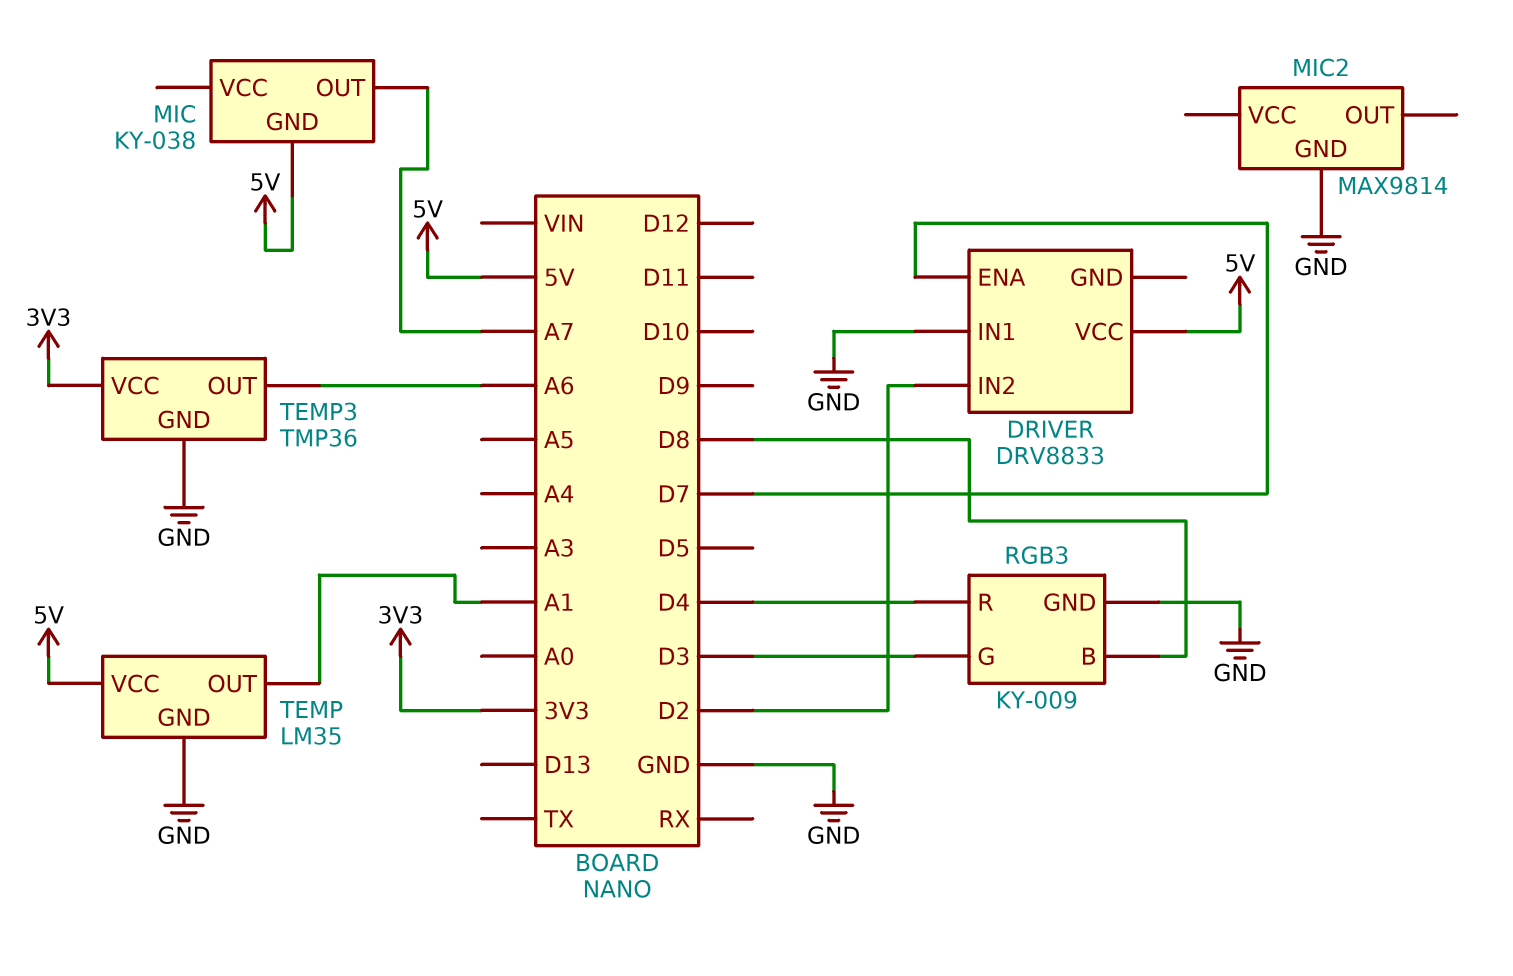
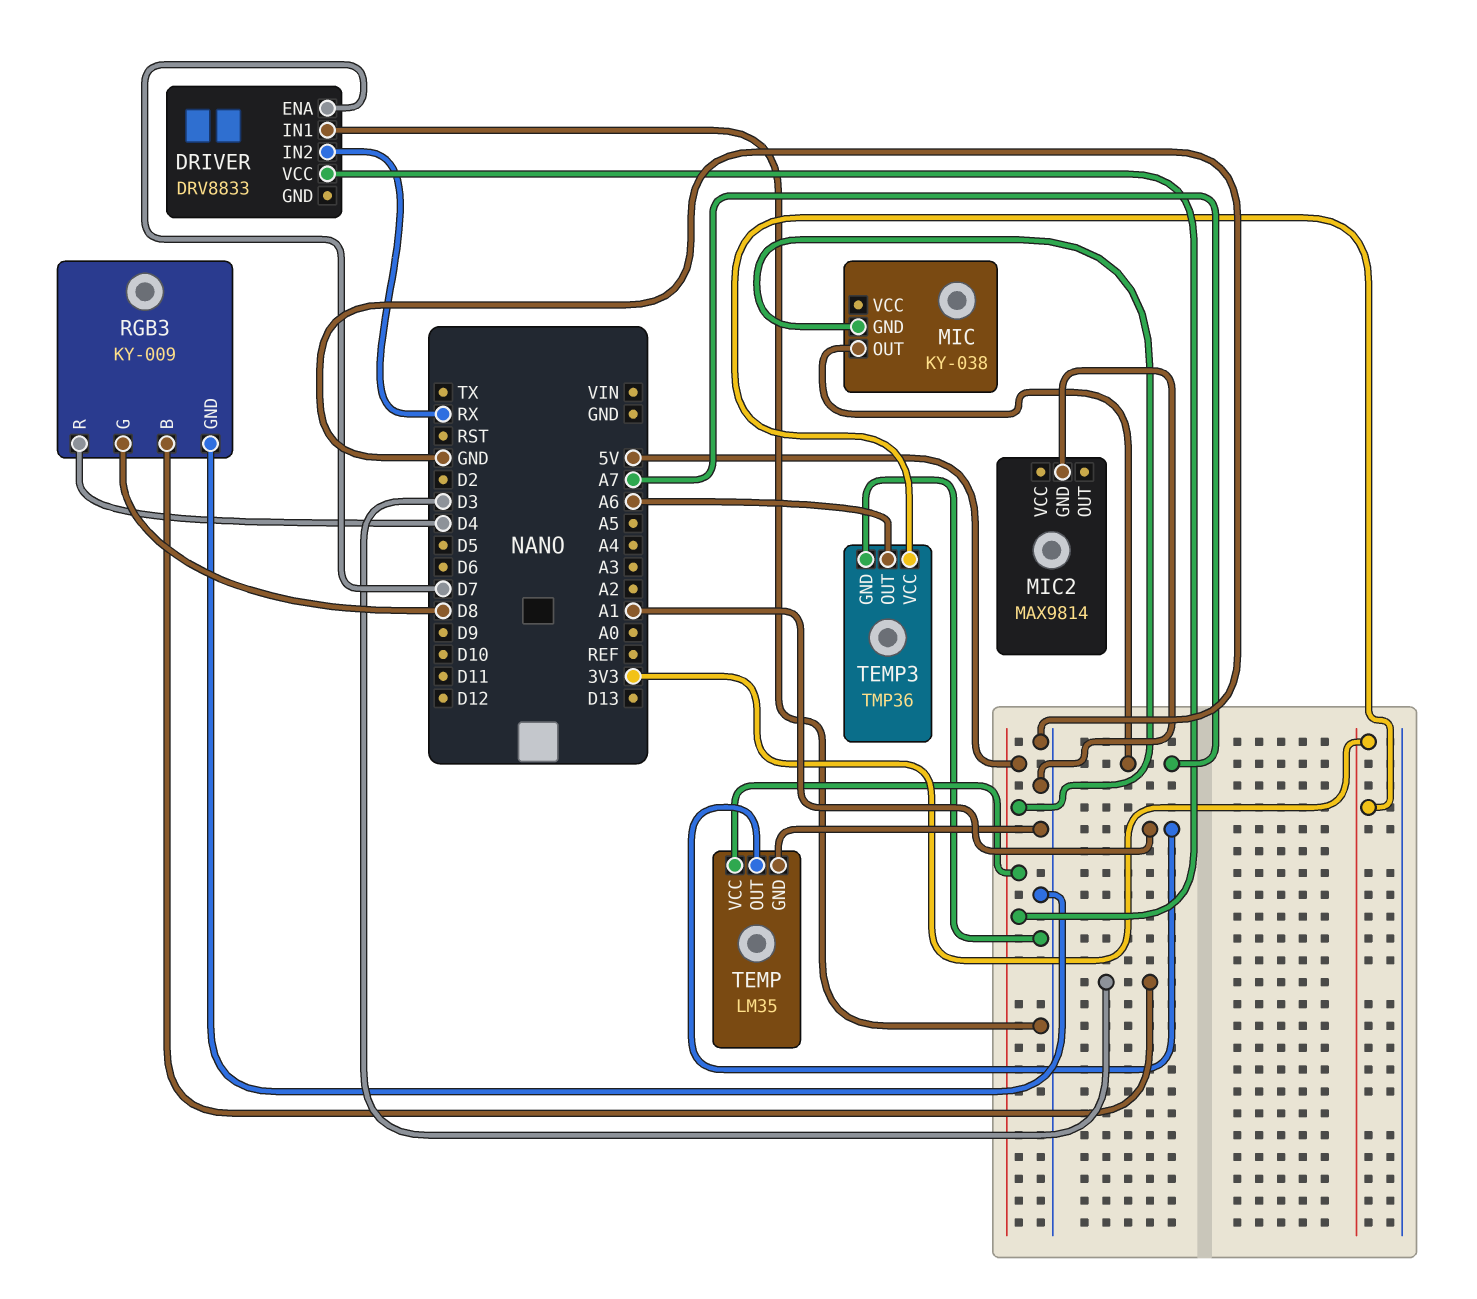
DRIVER pin IN2: D2 -> RX
RGB3 pin B: D8 -> D3
RGB3 pin G: D3 -> D8

